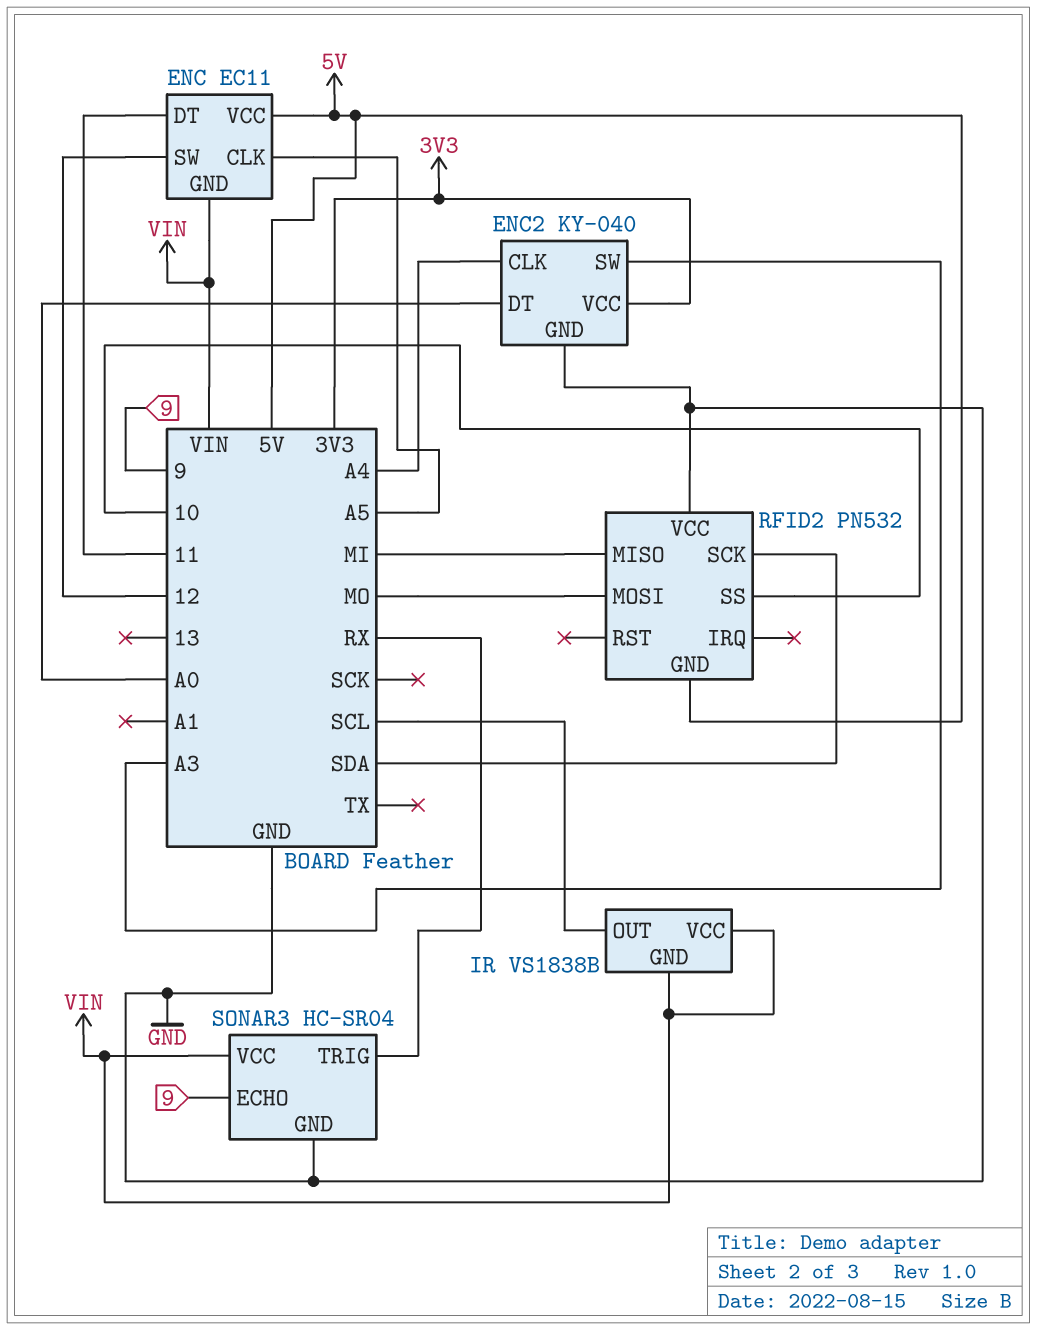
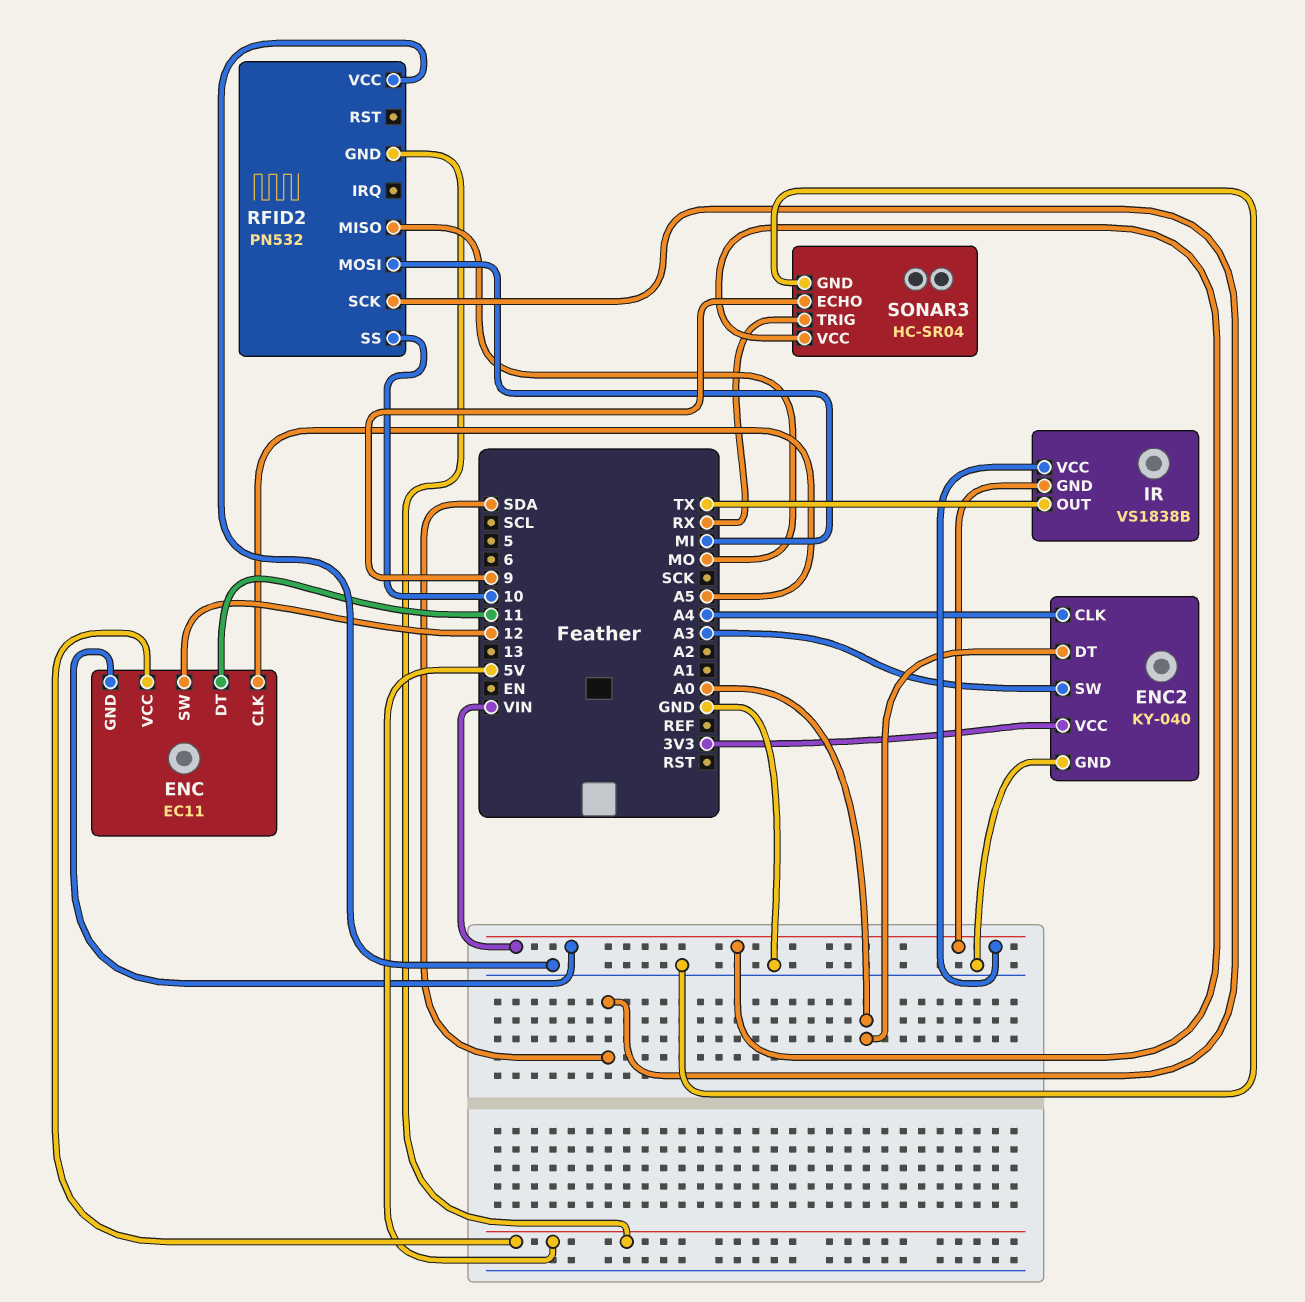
IR pin OUT: SCL -> TX
RFID2 pin MISO: MI -> MO
RFID2 pin MOSI: MO -> MI

